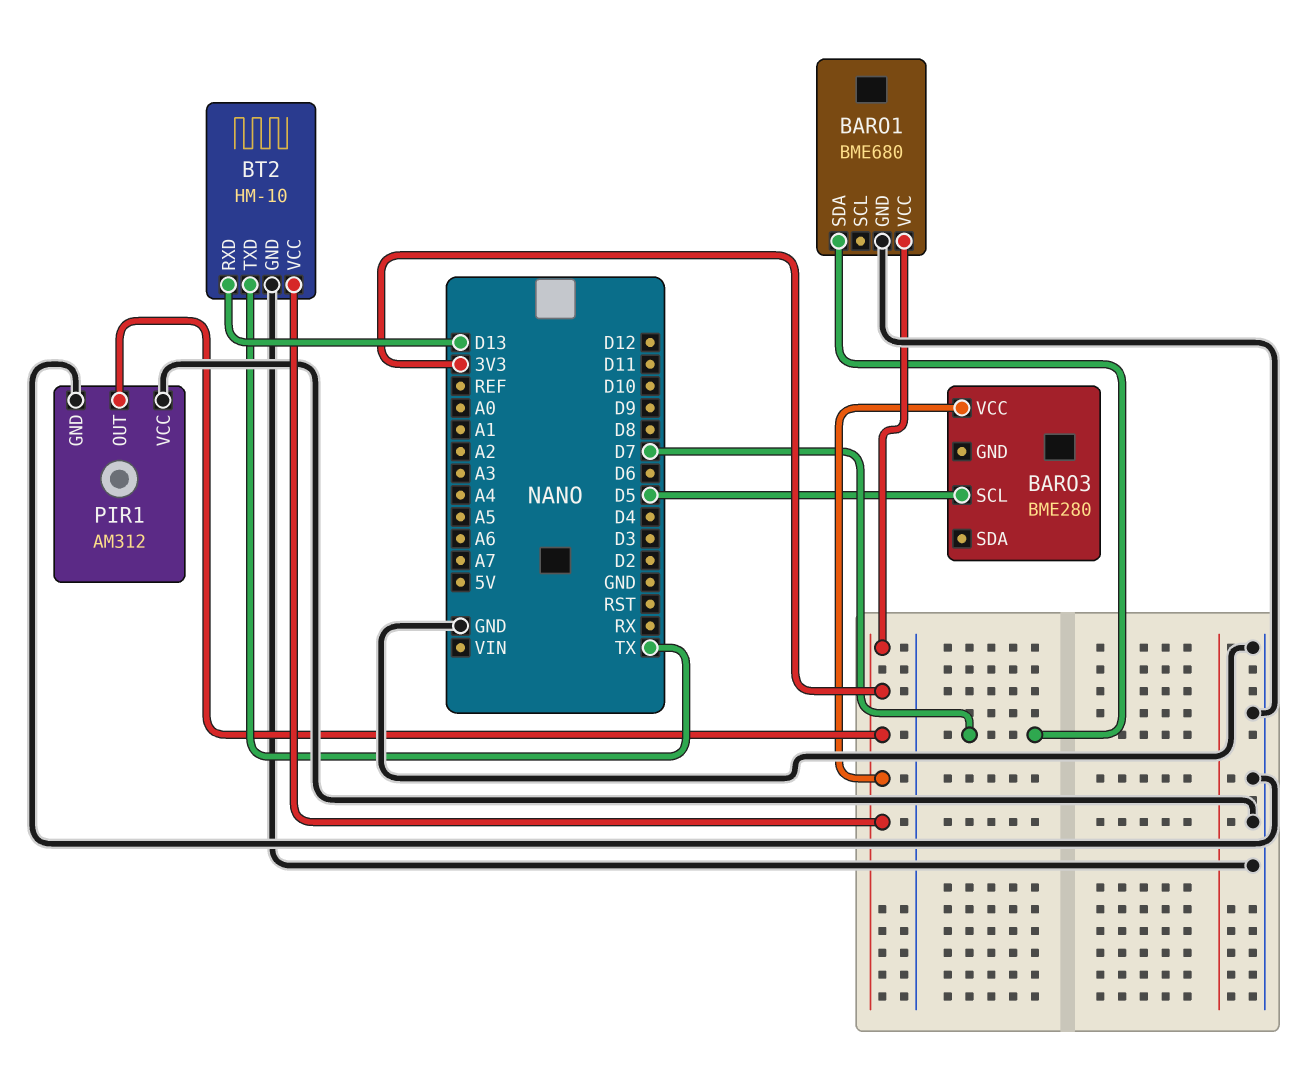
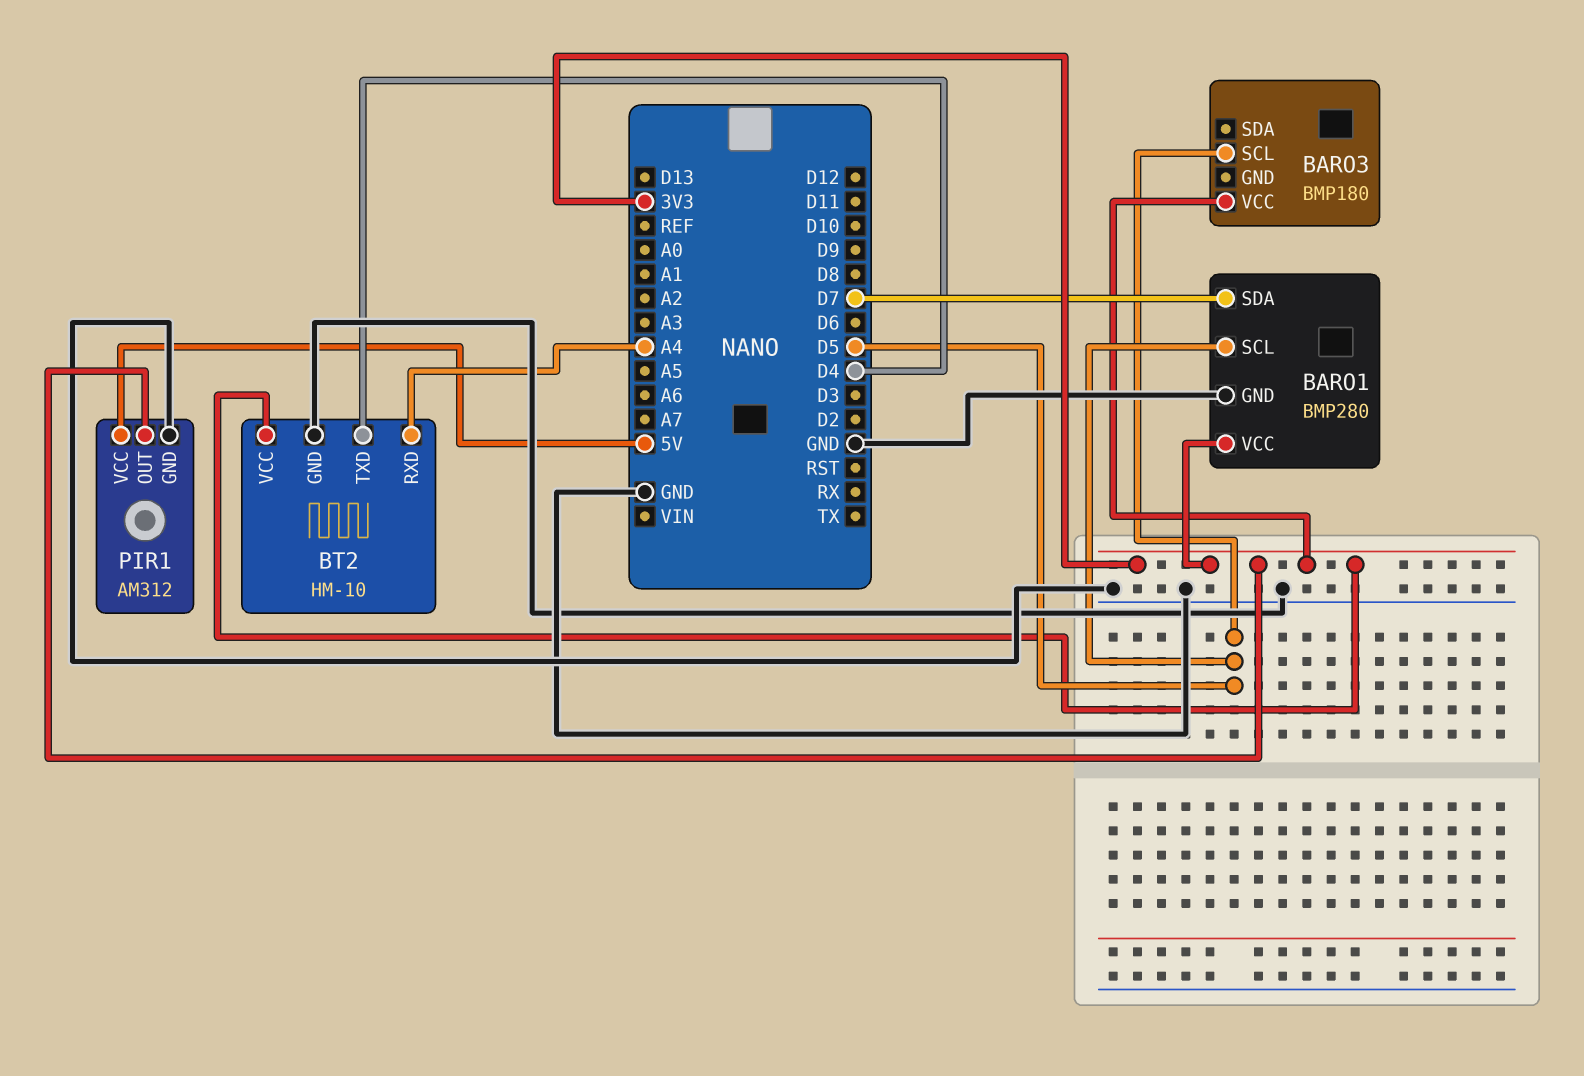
BARO1: BME680 -> BMP280
BARO1 pin SCL: none -> D5
BARO3: BME280 -> BMP180
BT2 pin RXD: D13 -> A4
BT2 pin TXD: TX -> D4
PIR1 pin VCC: GND -> 5V

